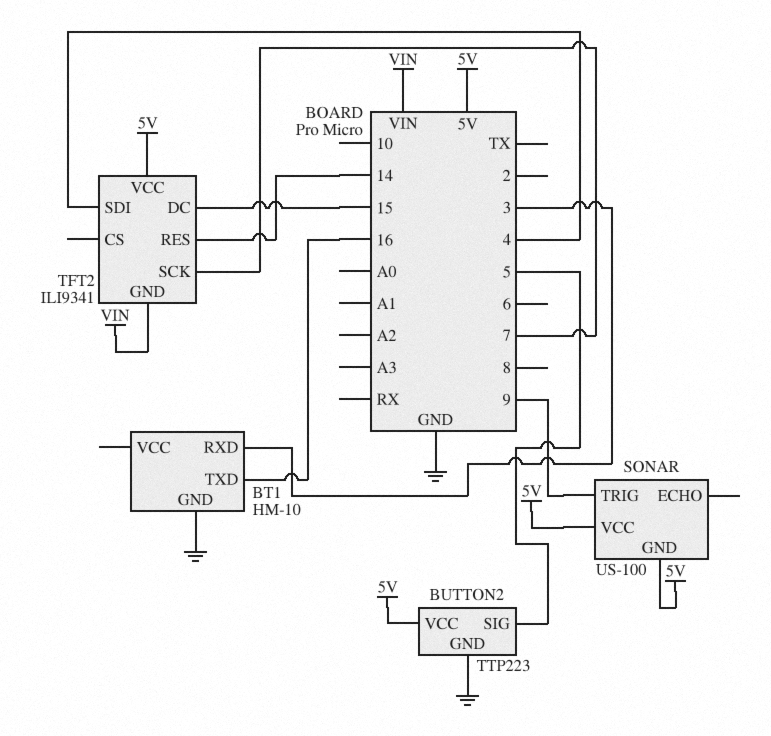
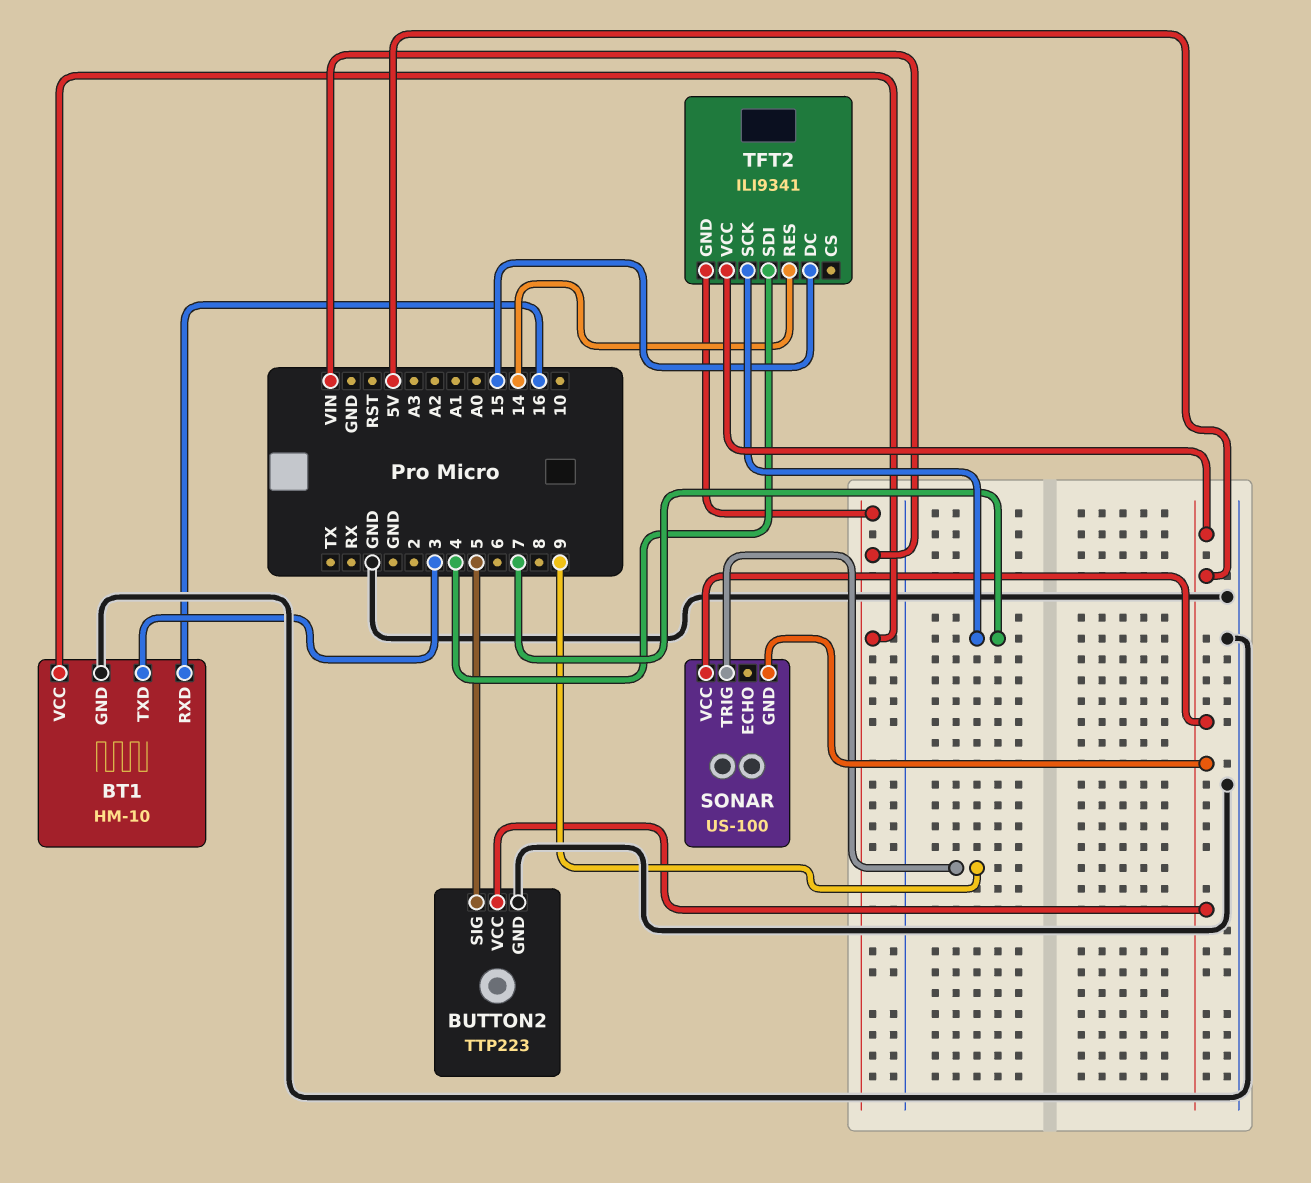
BT1 pin RXD: 3 -> 16
BT1 pin TXD: 16 -> 3
BT1 pin VCC: none -> VIN

